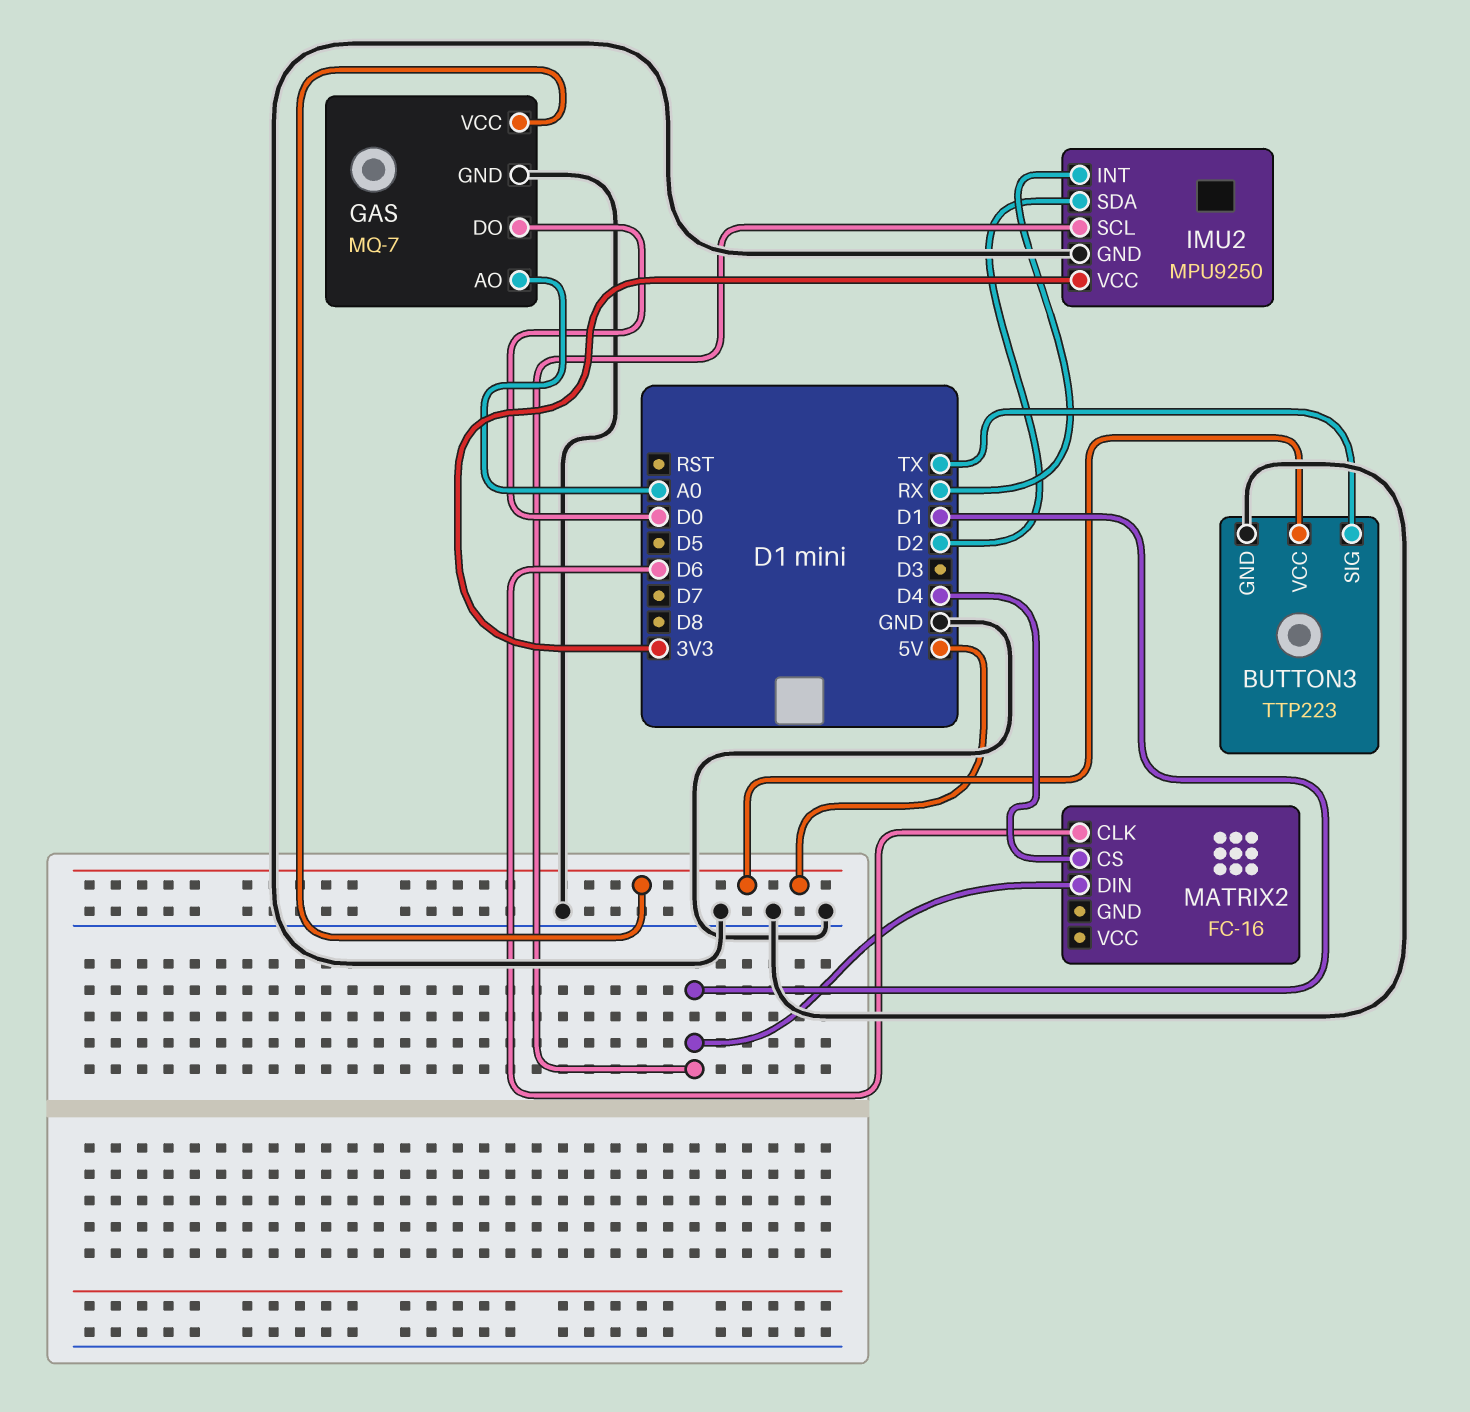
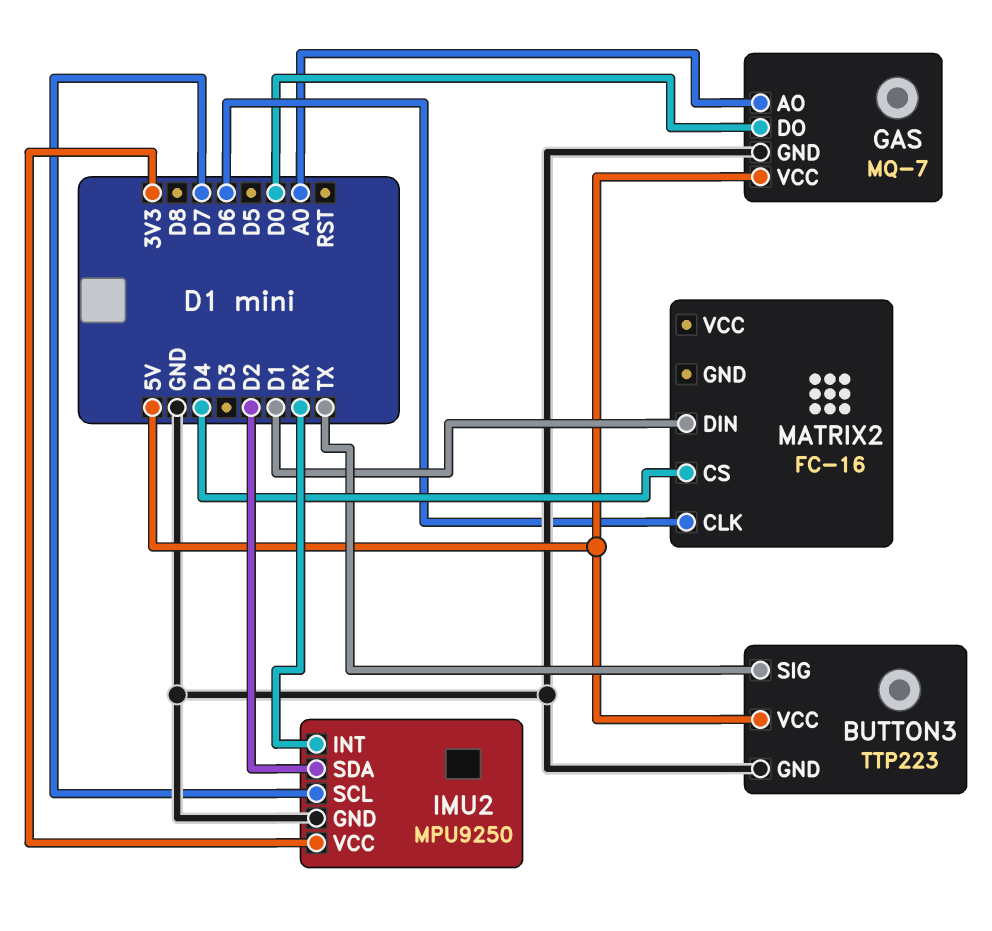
IMU2 pin SCL: D1 -> D7

